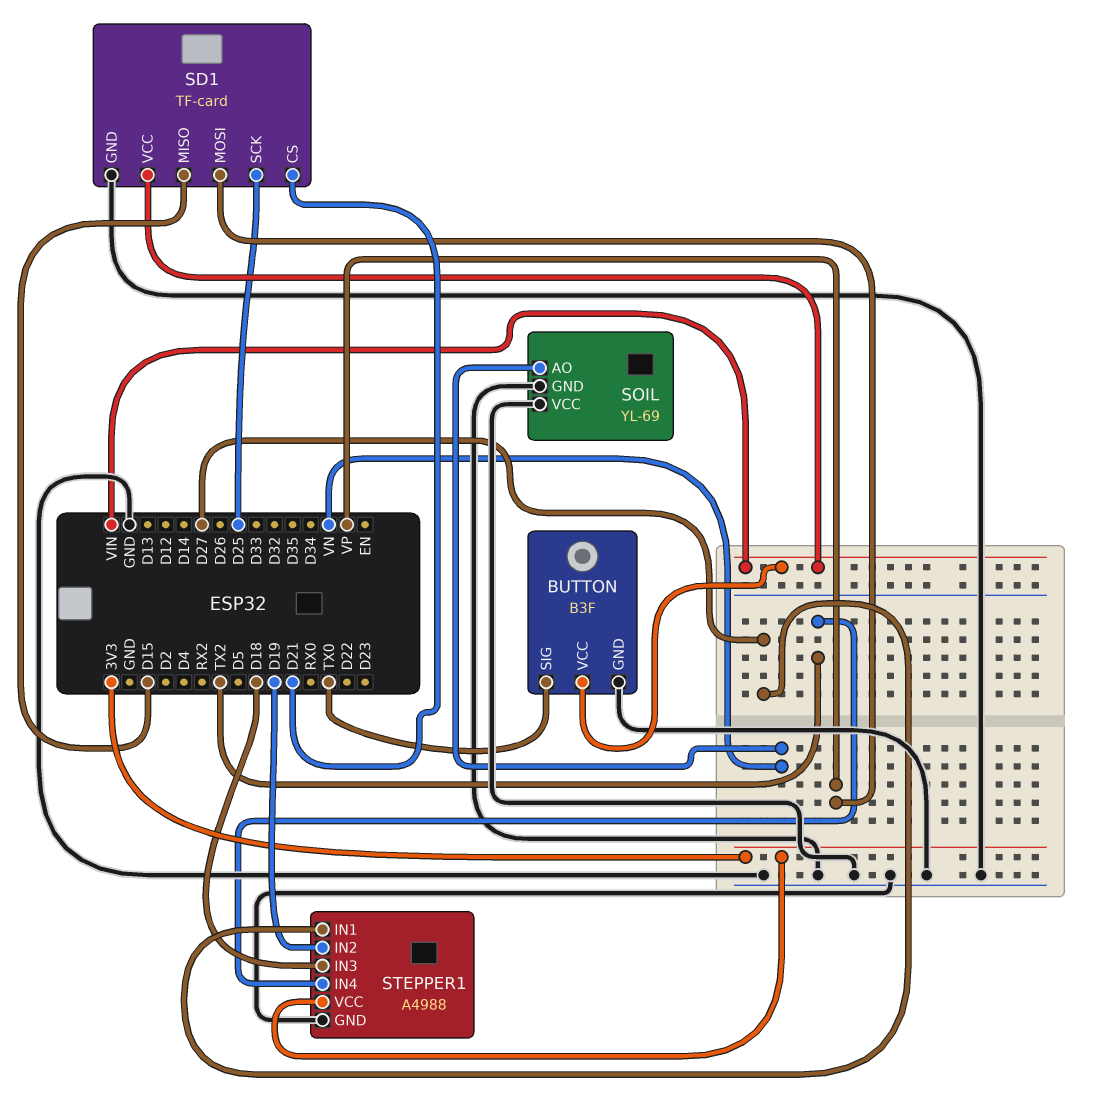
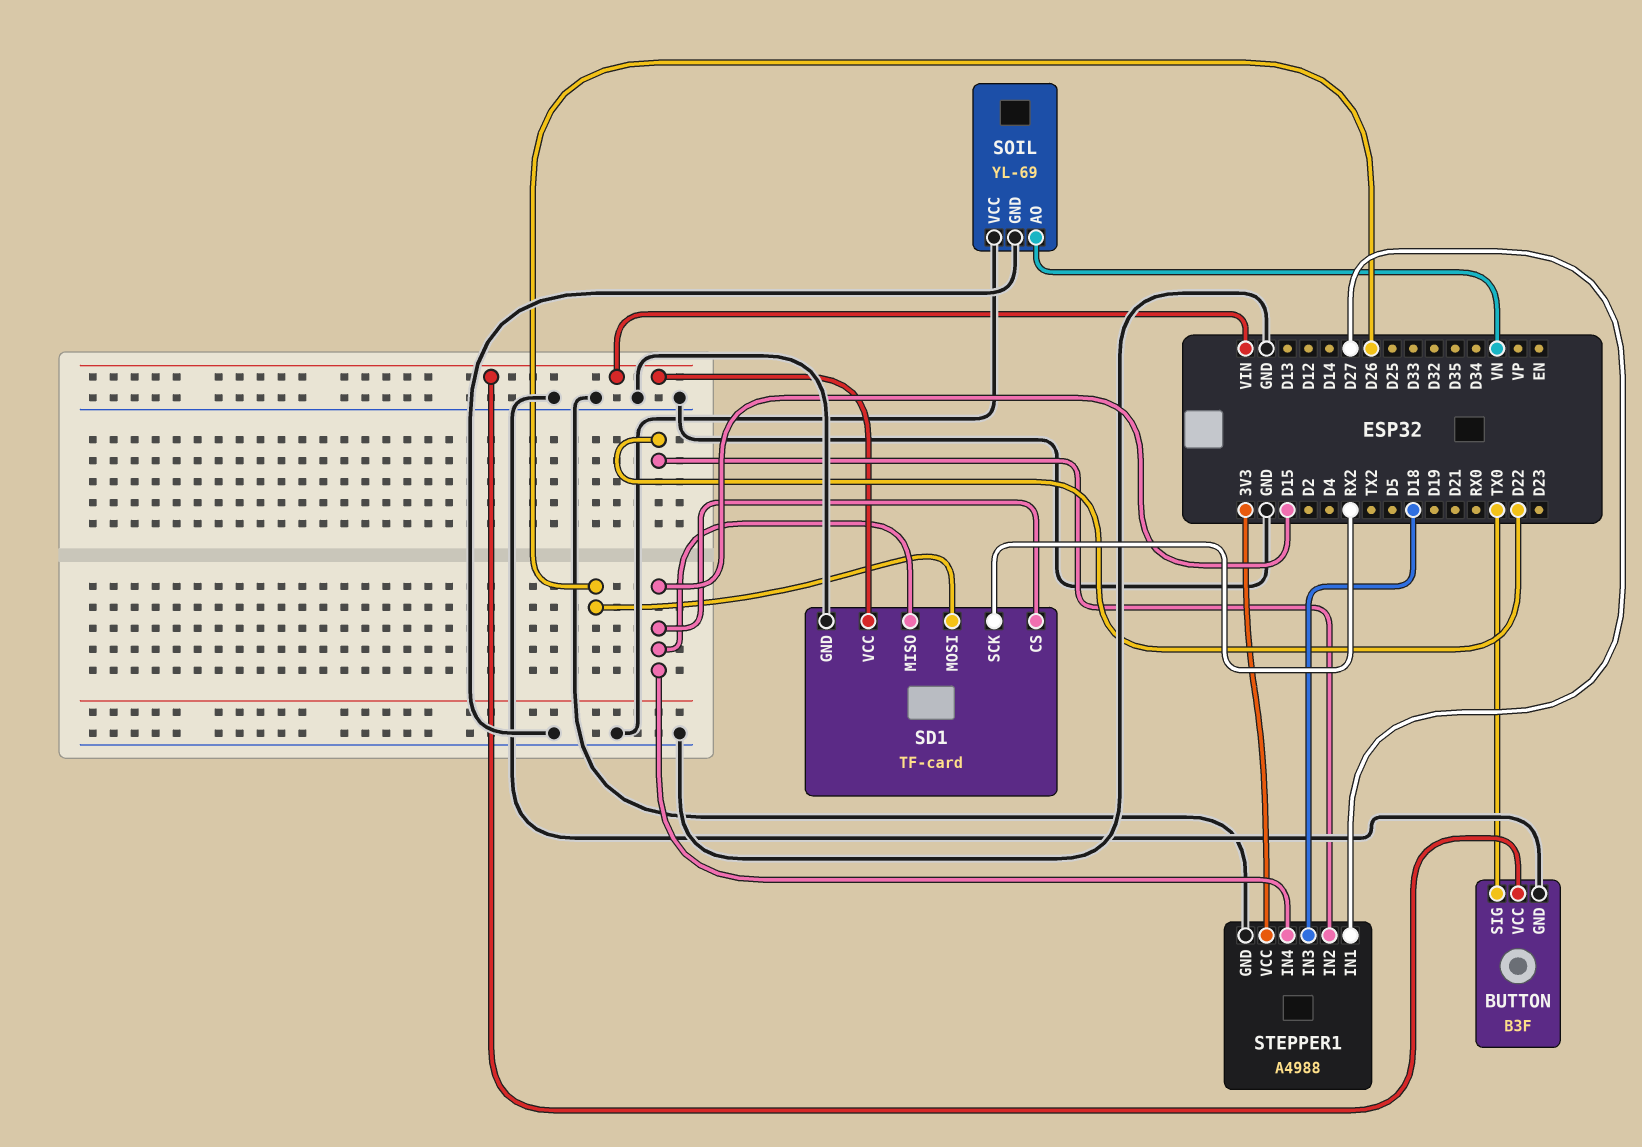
SD1 pin CS: D21 -> D15
SD1 pin MOSI: VP -> D26
SD1 pin SCK: D25 -> RX2
STEPPER1 pin IN2: D19 -> D22
STEPPER1 pin IN4: TX2 -> D15

